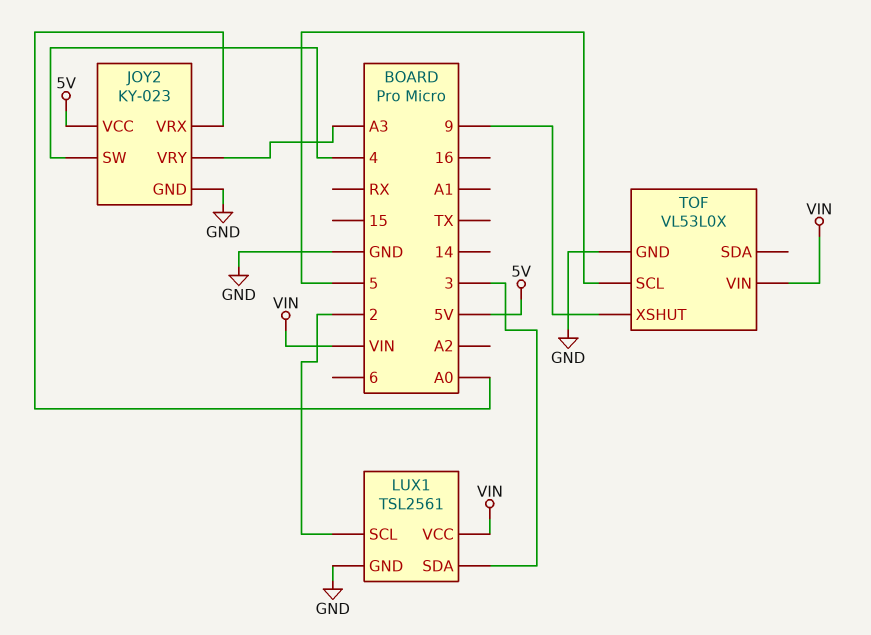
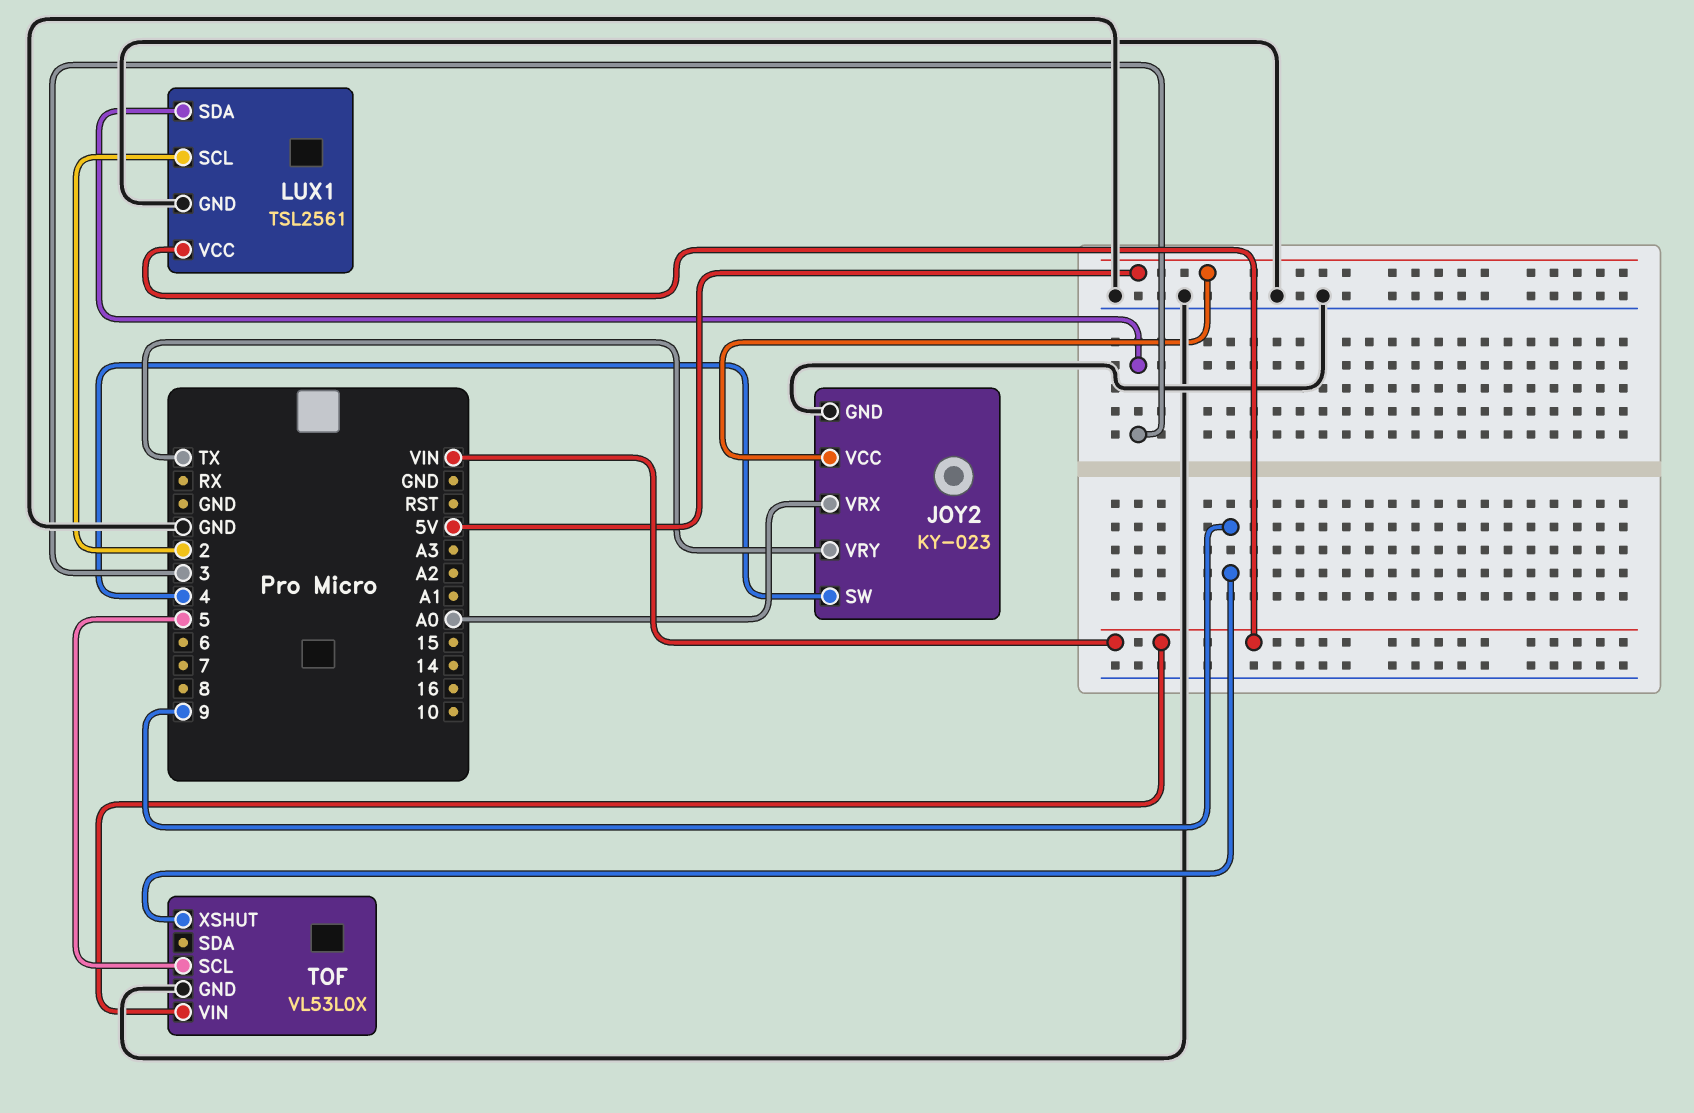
JOY2 pin VRY: A3 -> TX

